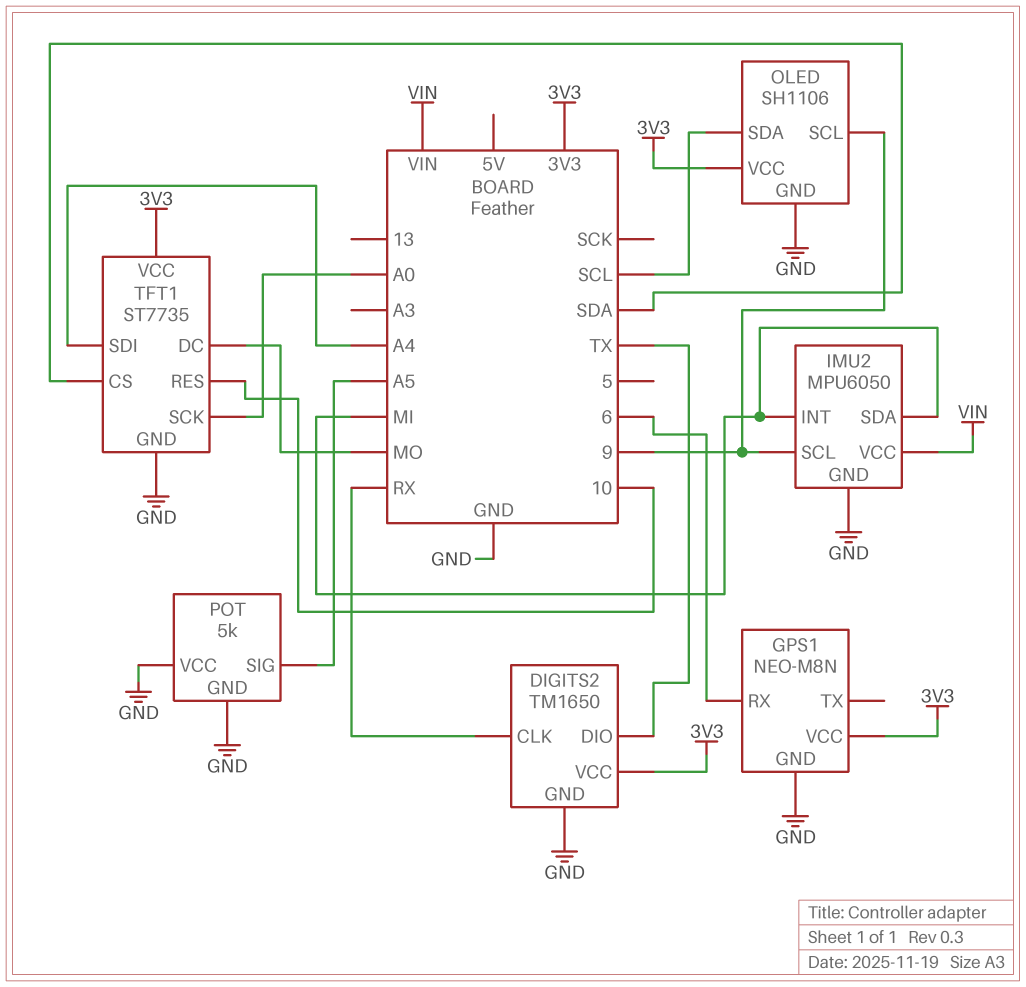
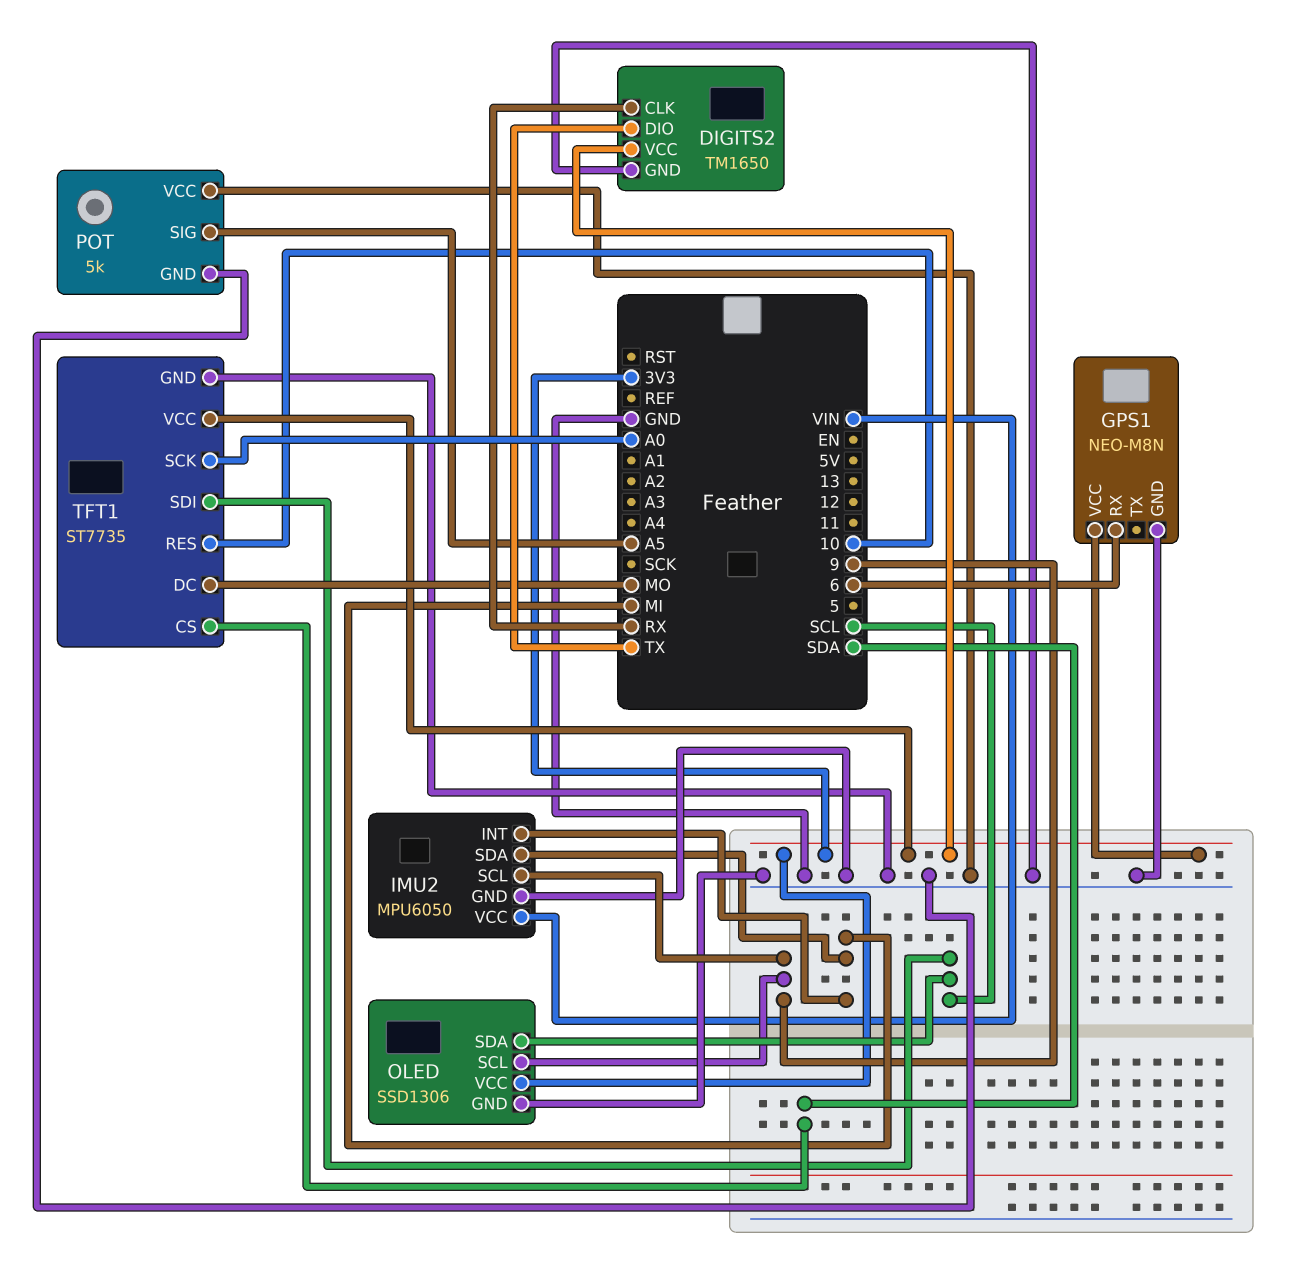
OLED: SH1106 -> SSD1306
TFT1 pin SDI: A4 -> SCL

